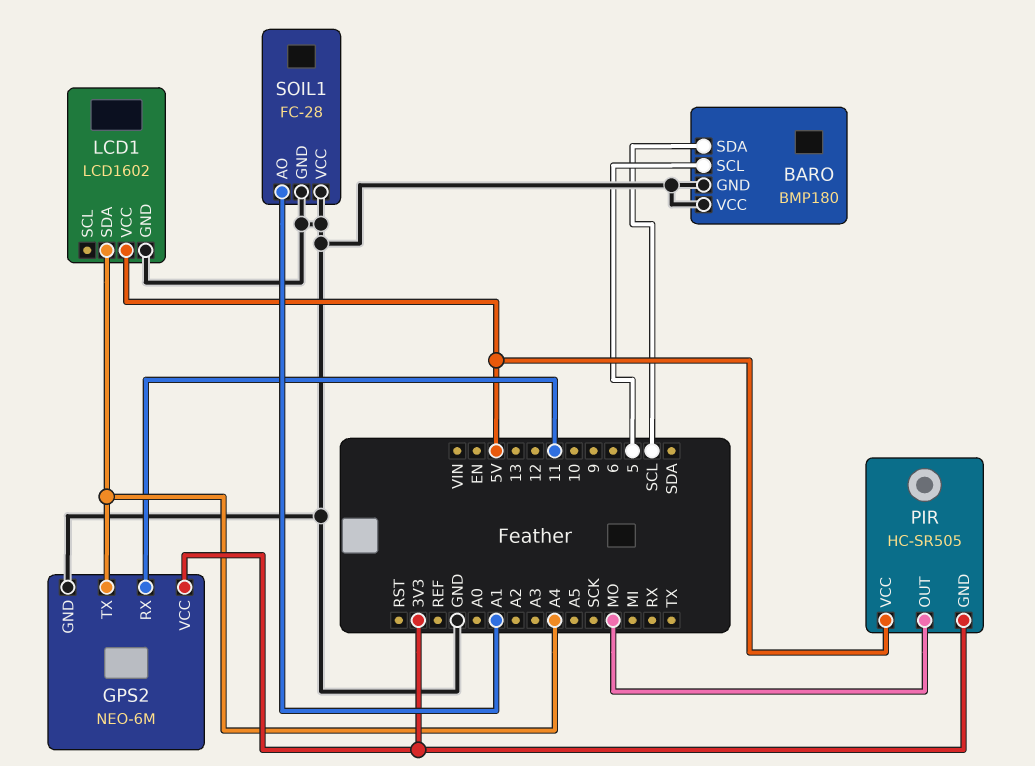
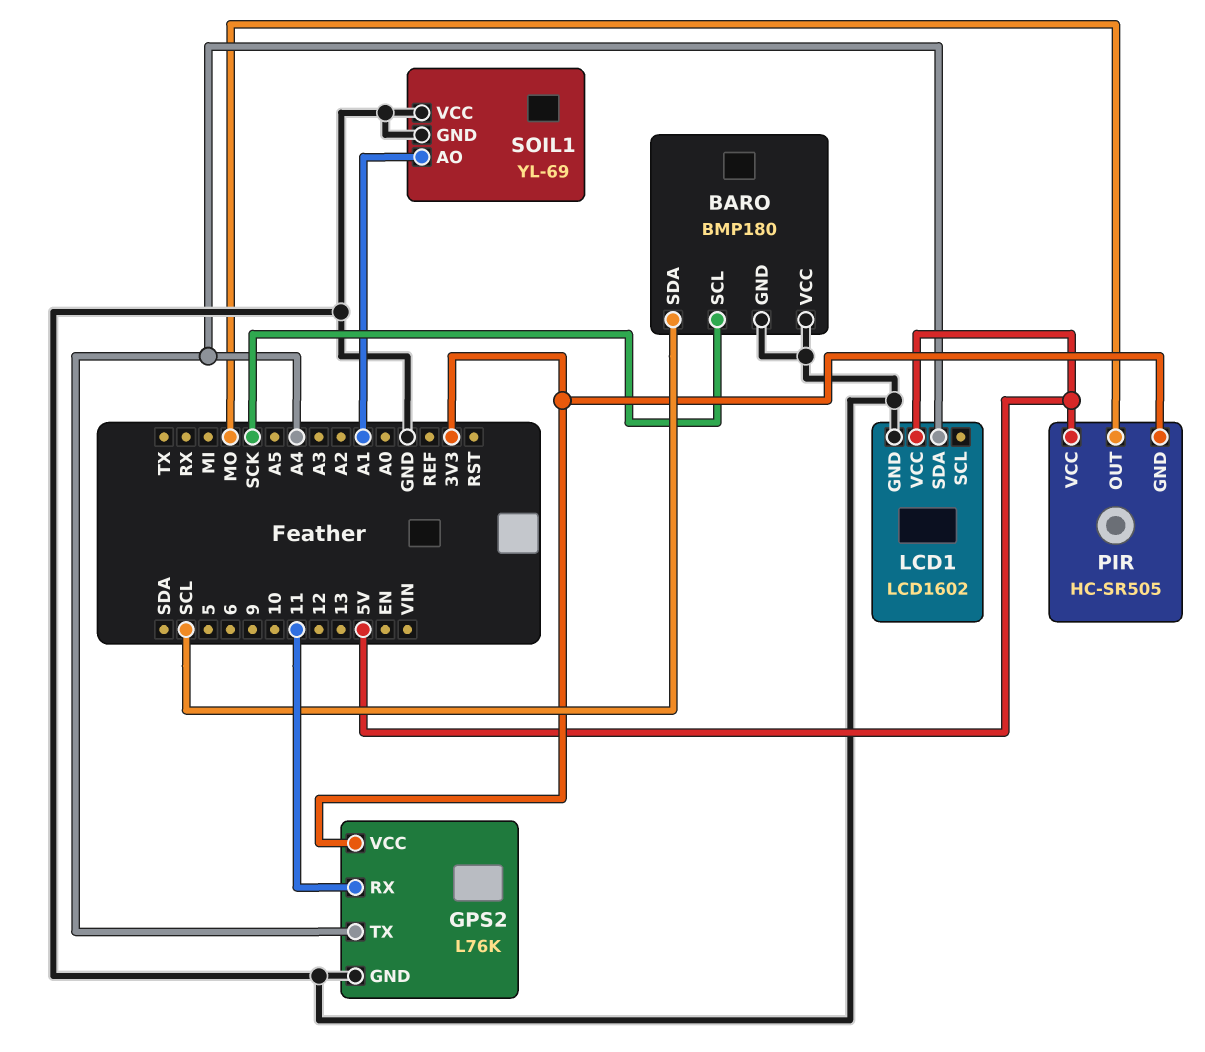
BARO pin SCL: 5 -> SCK
GPS2: NEO-6M -> L76K
SOIL1: FC-28 -> YL-69

